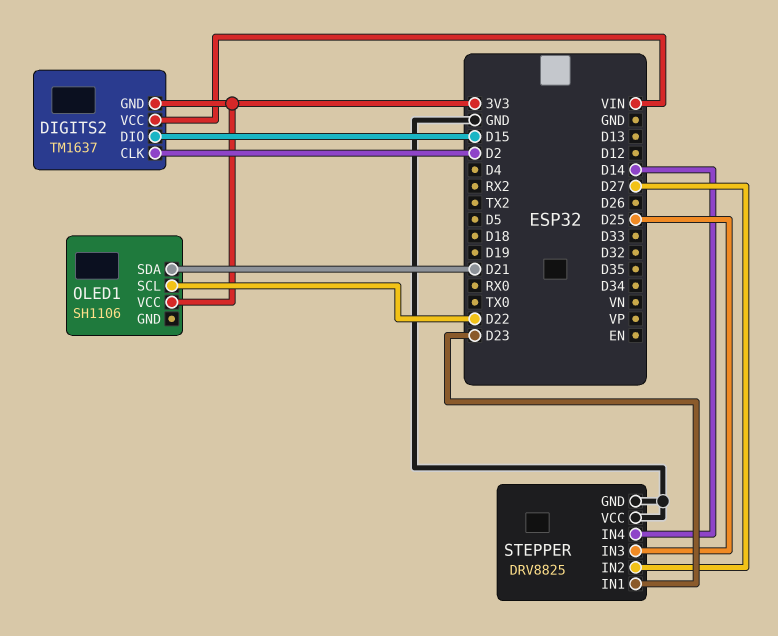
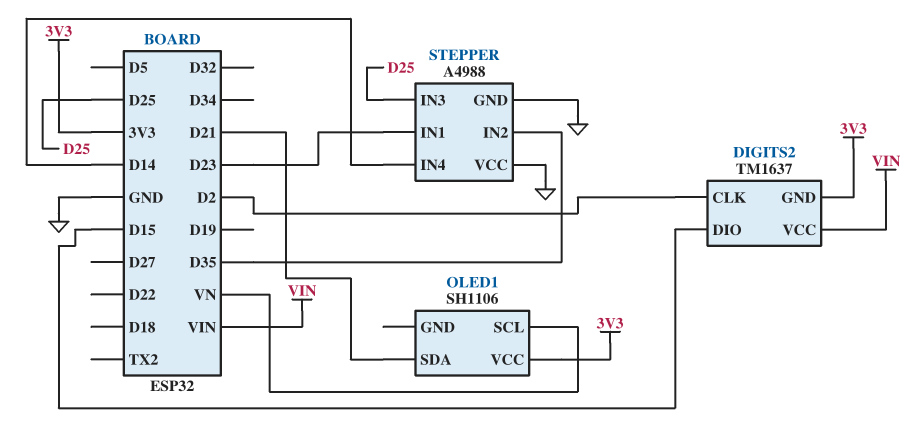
OLED1 pin SCL: D22 -> VN
STEPPER: DRV8825 -> A4988
STEPPER pin IN2: D27 -> D35

